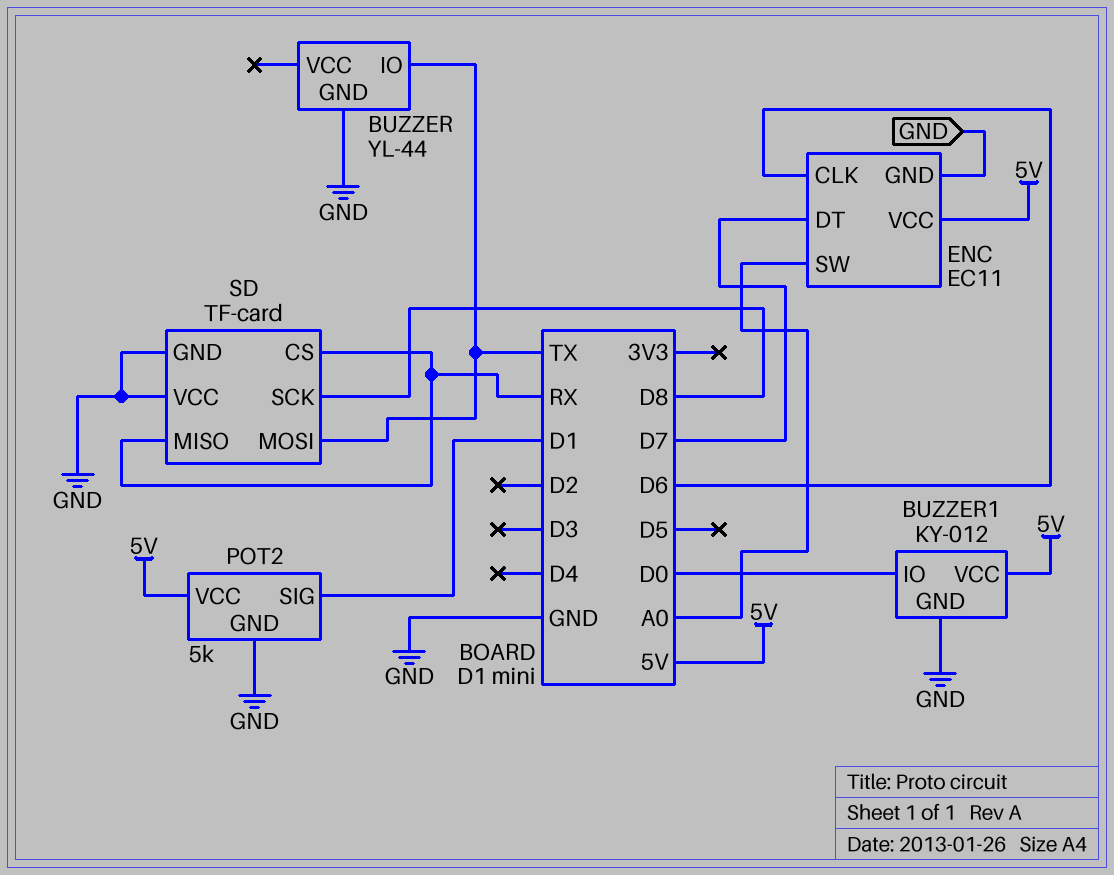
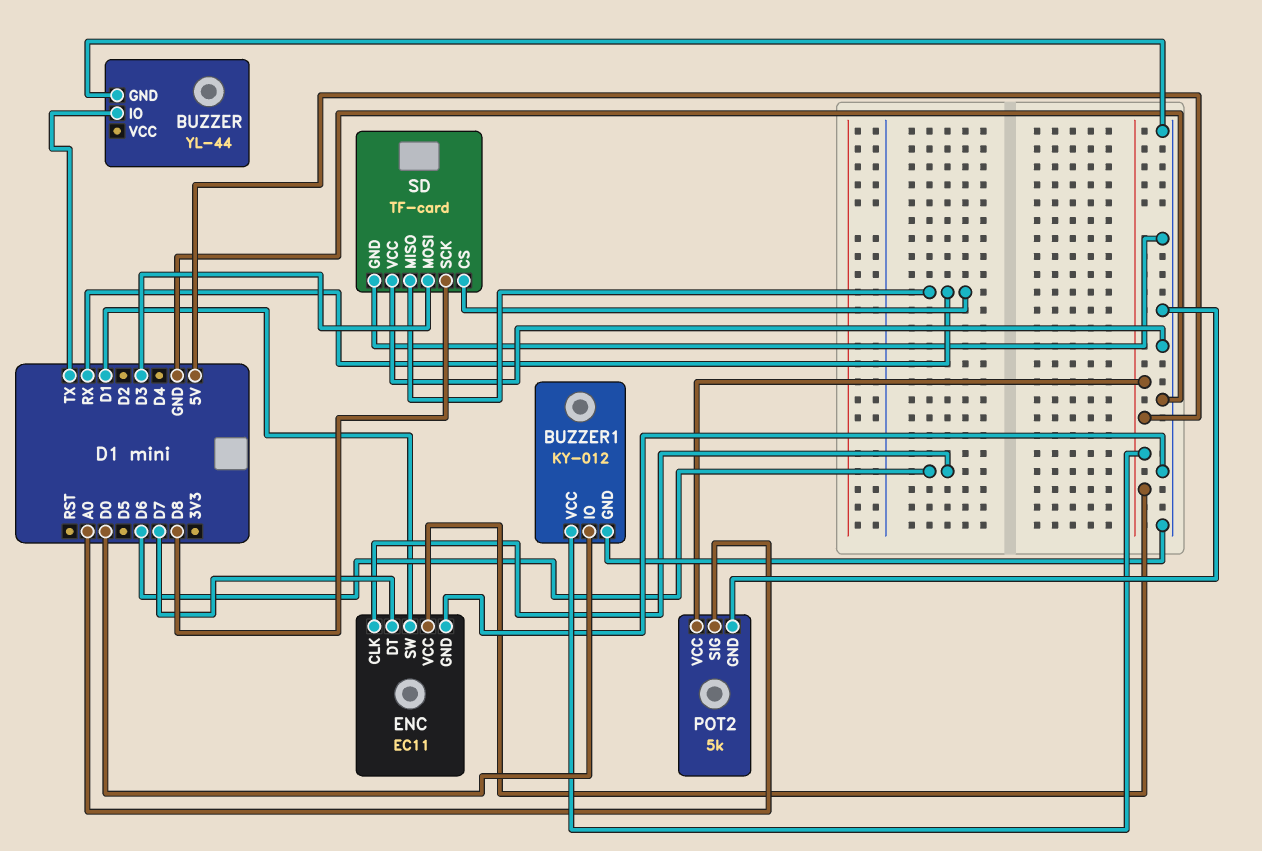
ENC pin SW: A0 -> D1
POT2 pin SIG: D1 -> A0
SD pin MOSI: TX -> D3

